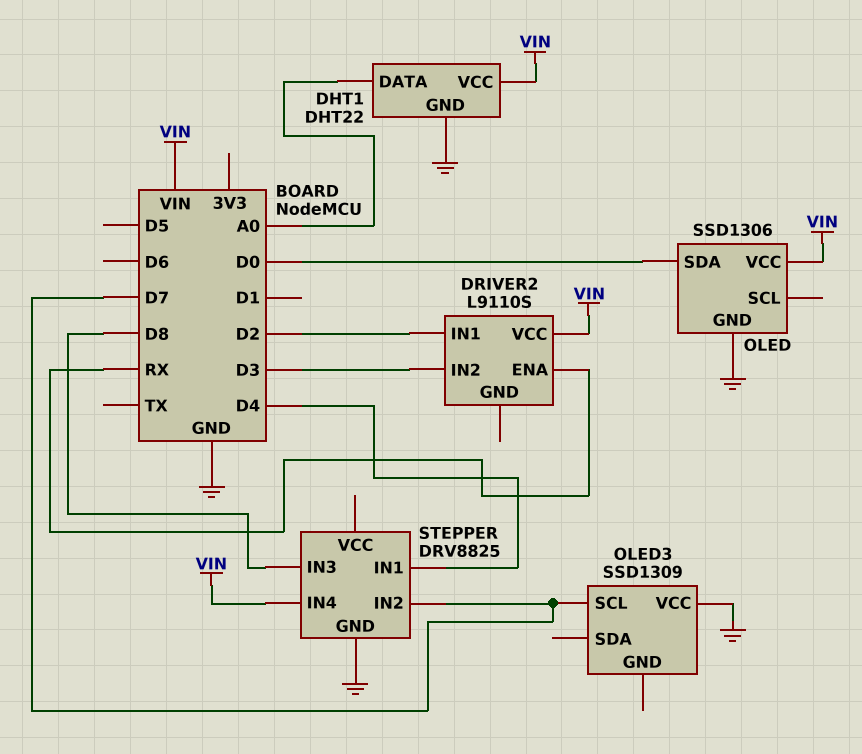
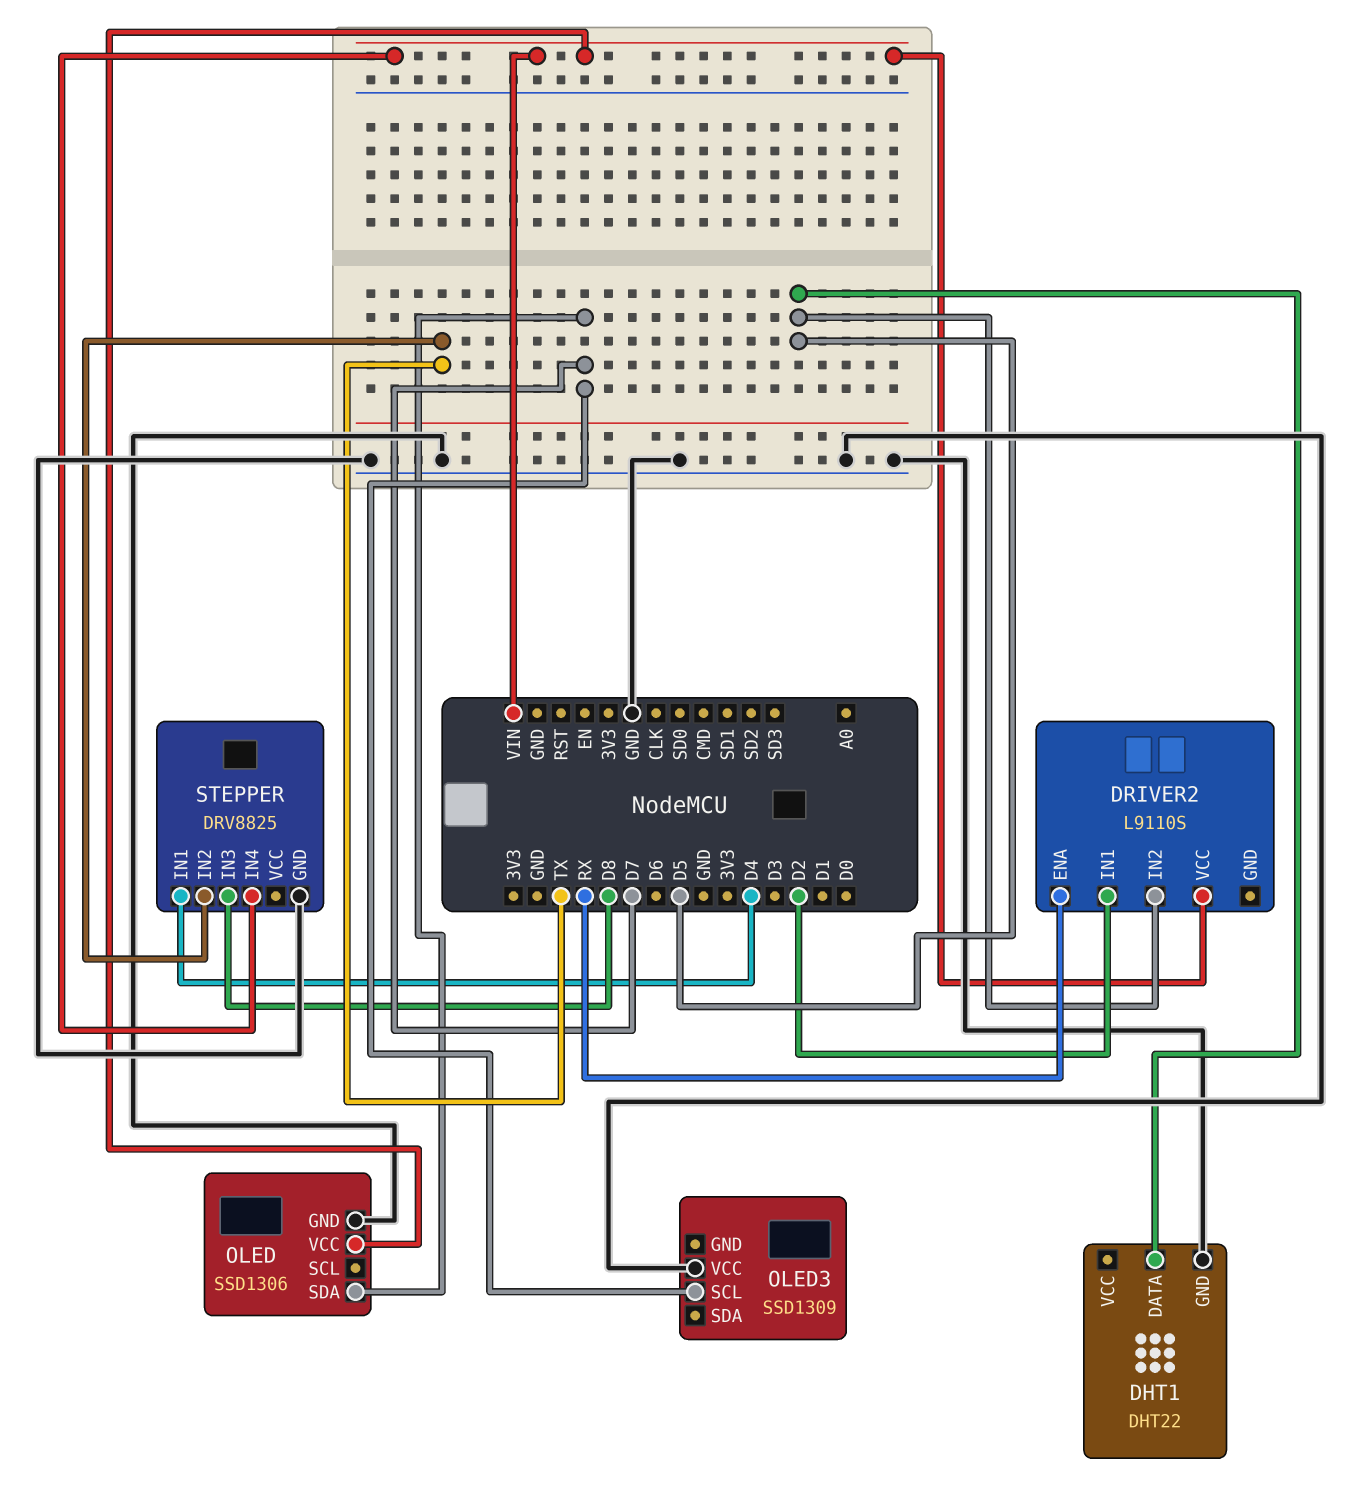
DHT1 pin DATA: A0 -> D5
DHT1 pin VCC: VIN -> none
DRIVER2 pin IN2: D3 -> D5
OLED pin SDA: D0 -> D7
STEPPER pin IN2: D7 -> TX

